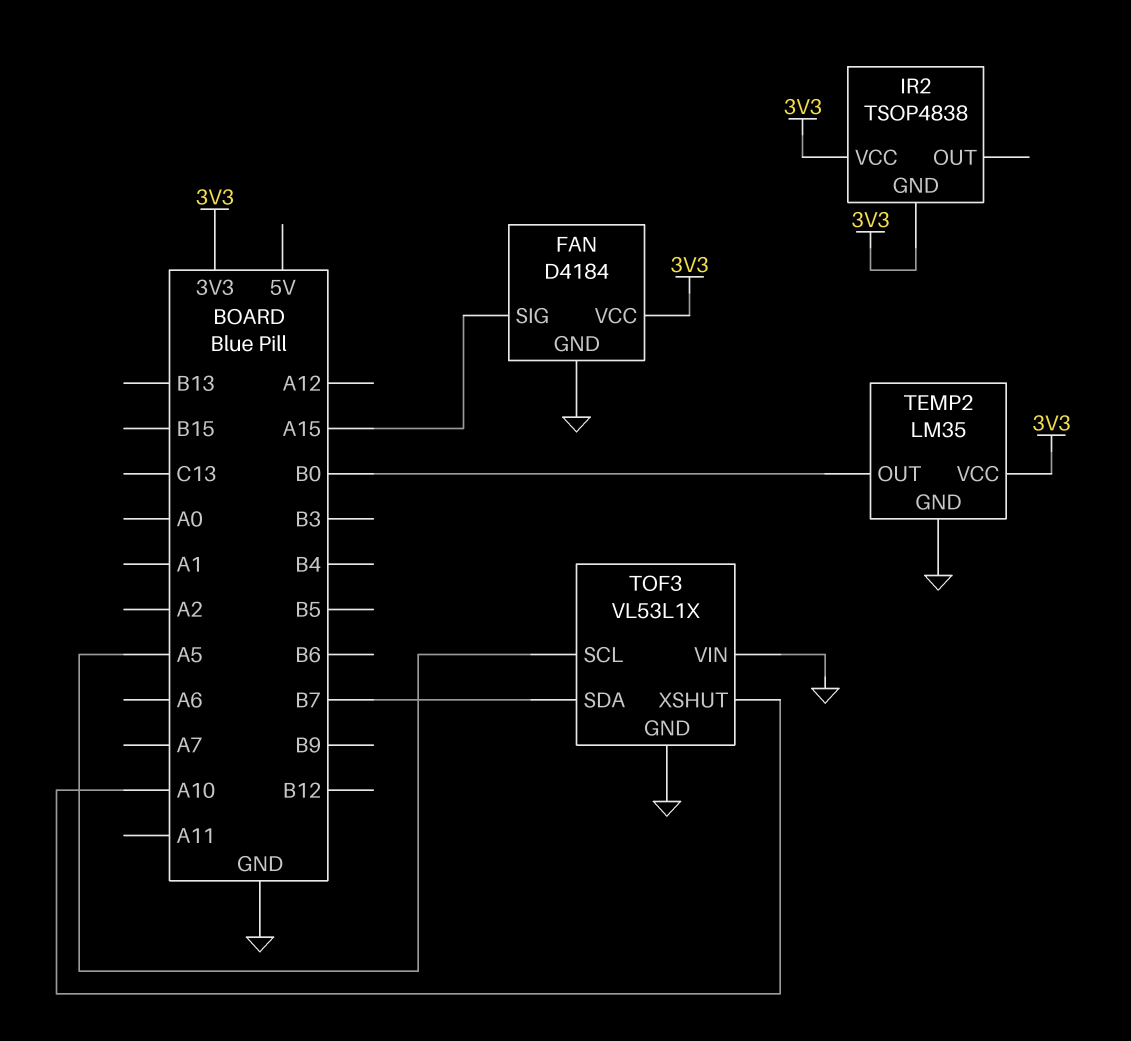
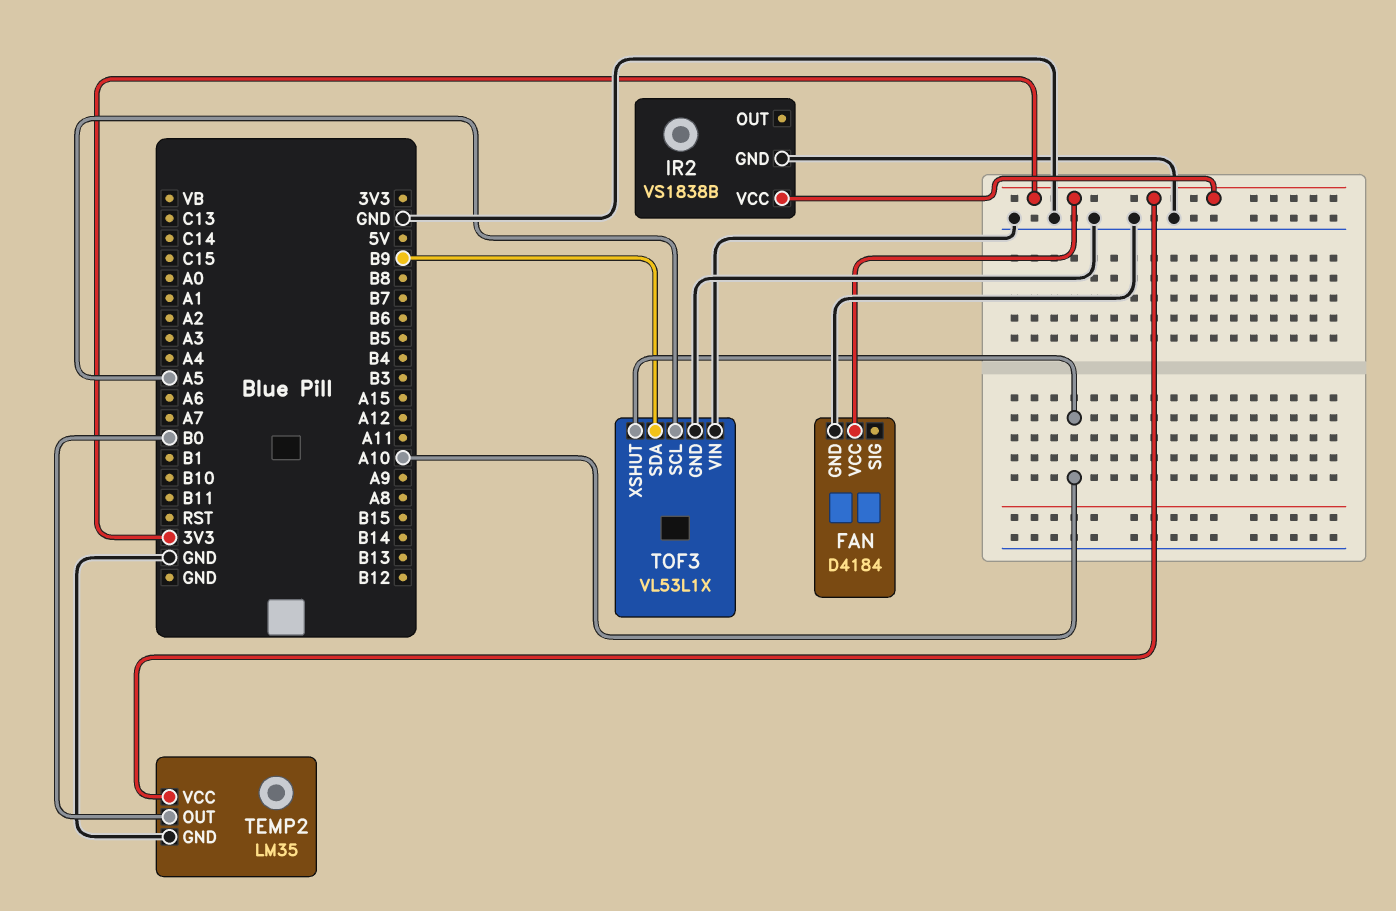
FAN pin SIG: A15 -> none
IR2: TSOP4838 -> VS1838B
IR2 pin GND: 3V3 -> GND
TOF3 pin SDA: B7 -> B9

